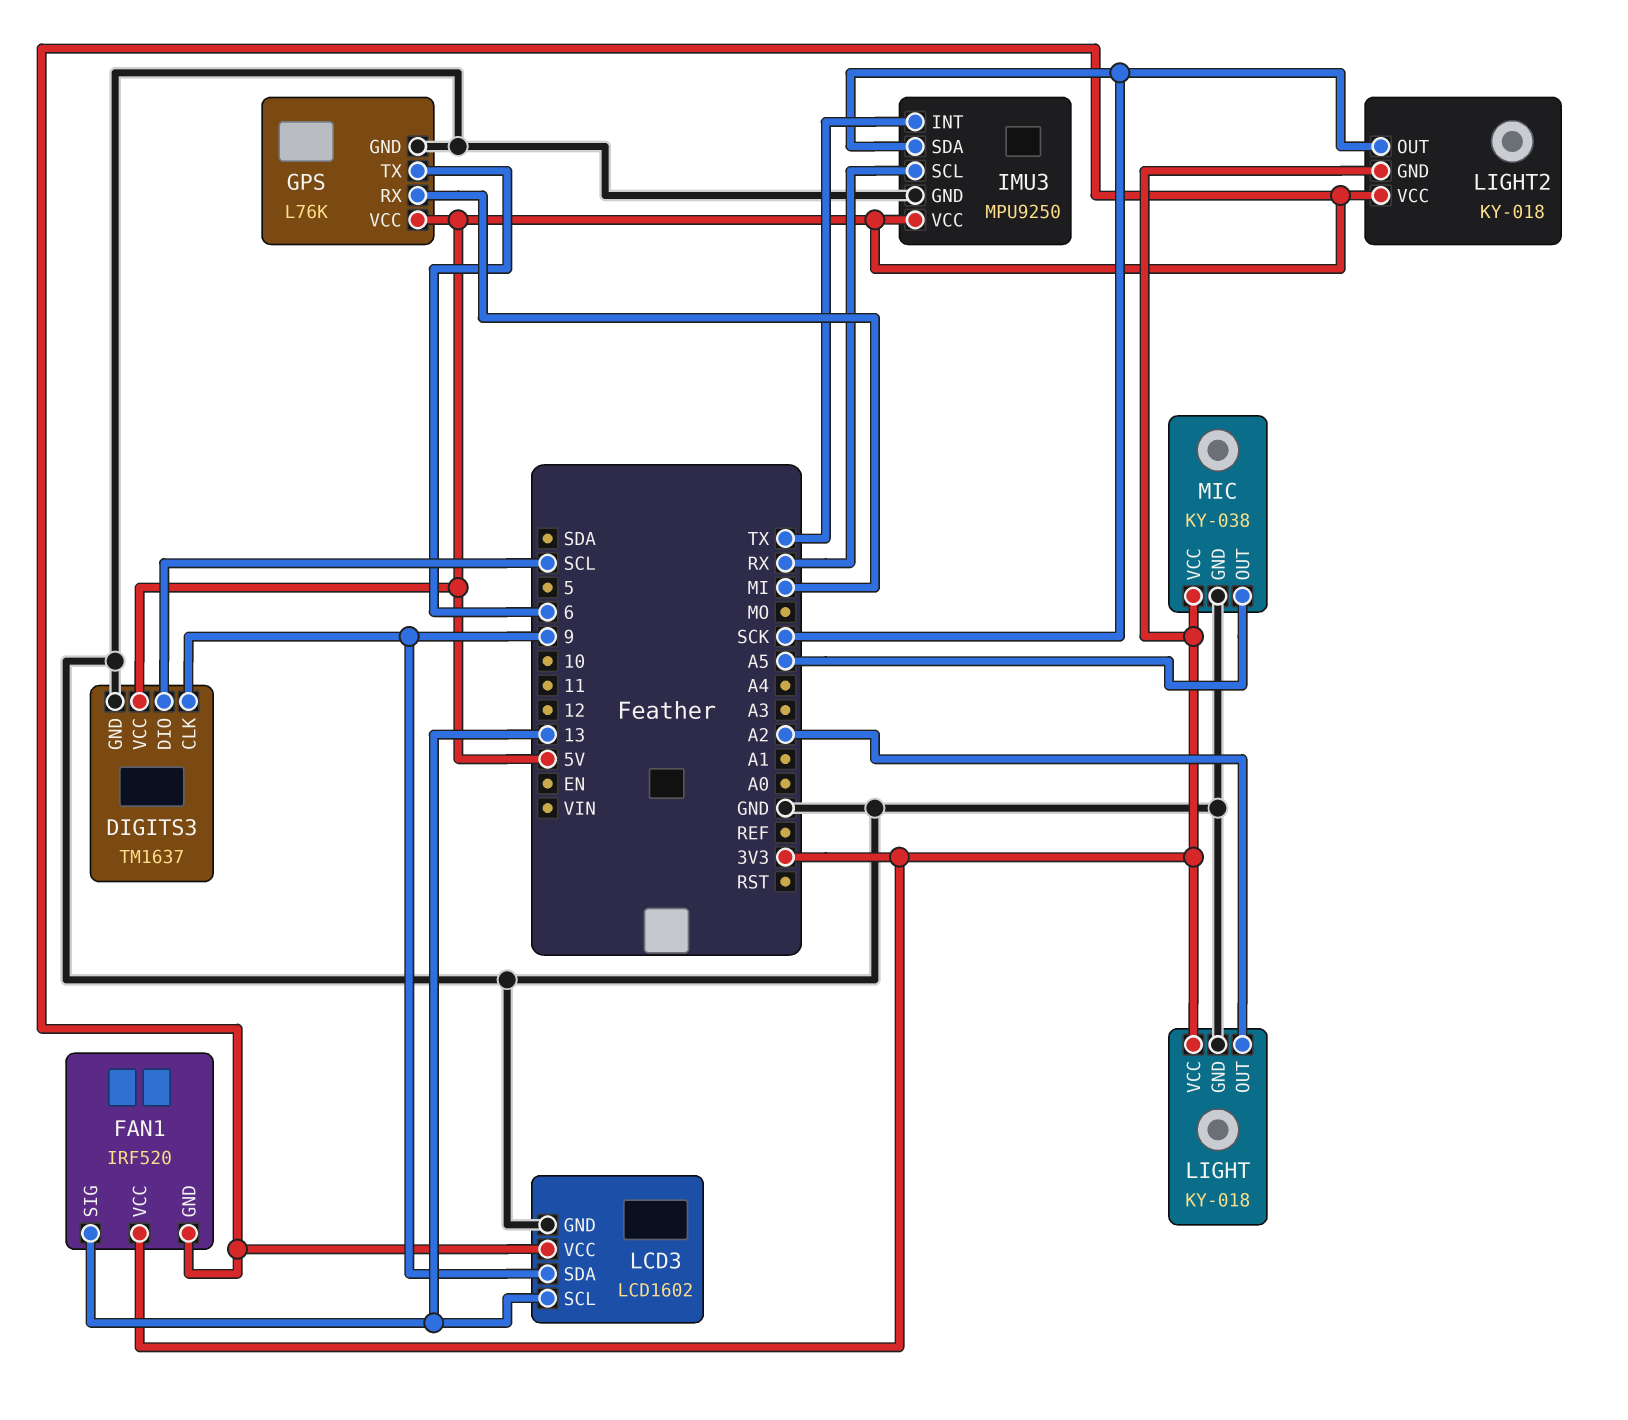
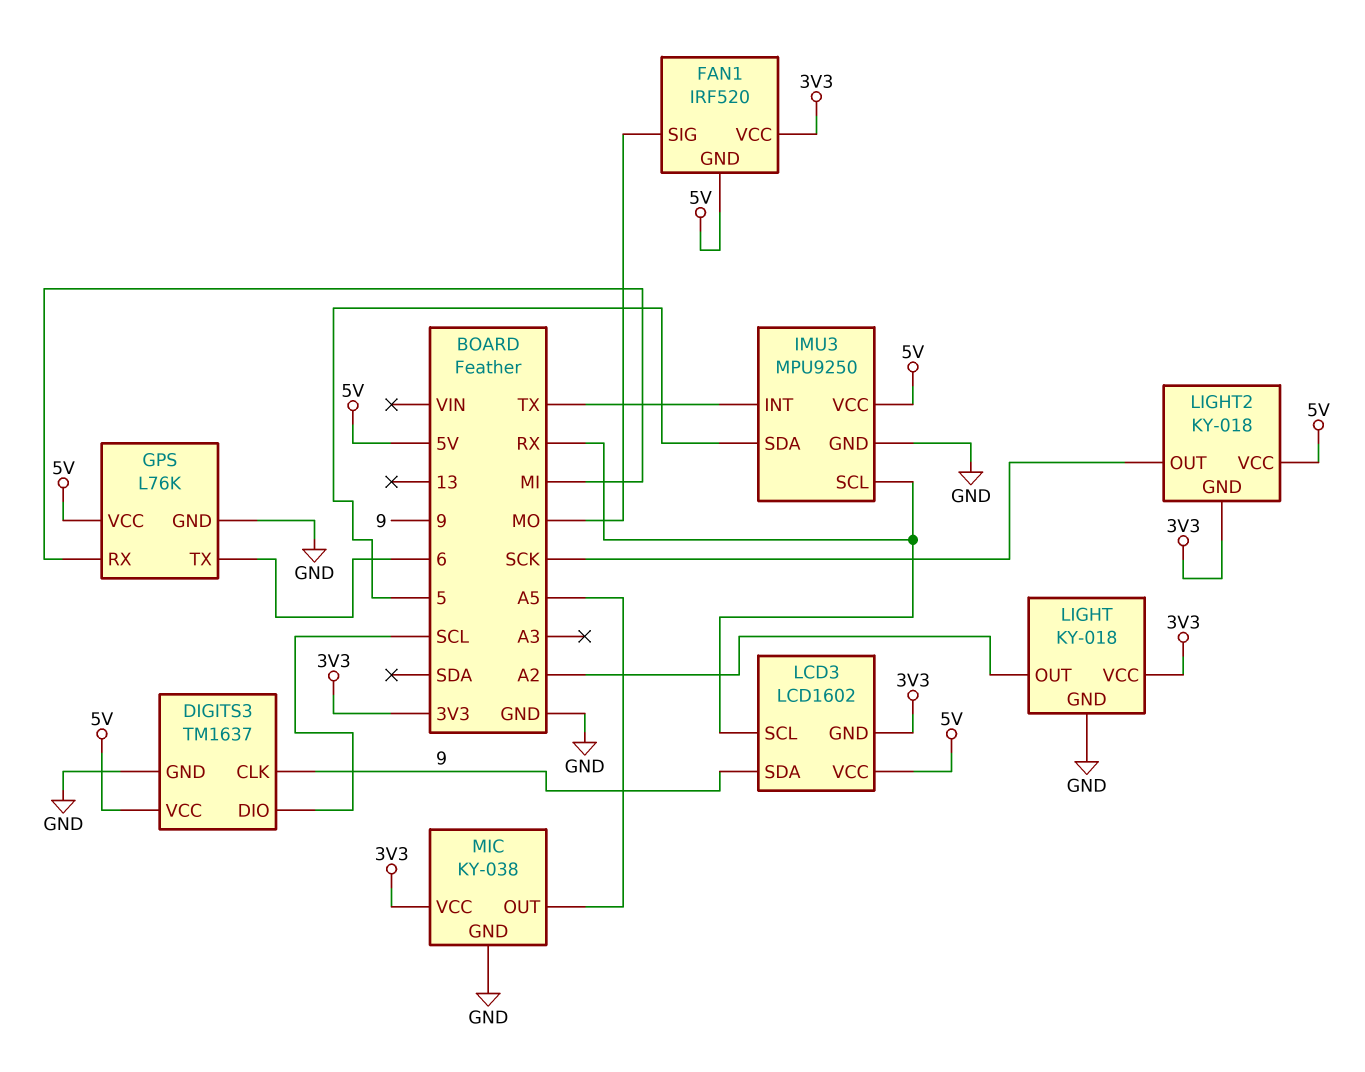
FAN1 pin SIG: 13 -> MO
IMU3 pin SDA: SCK -> 5
LCD3 pin GND: GND -> 3V3
LCD3 pin SCL: 13 -> RX

